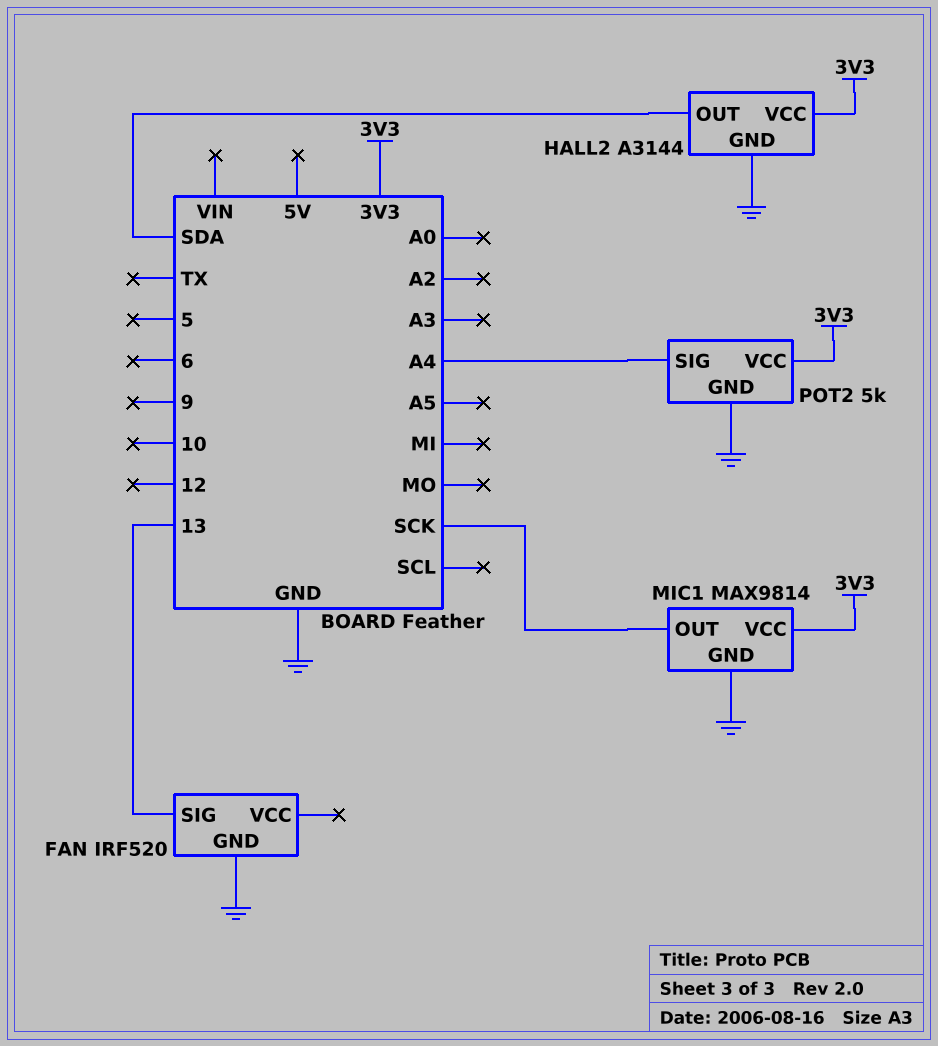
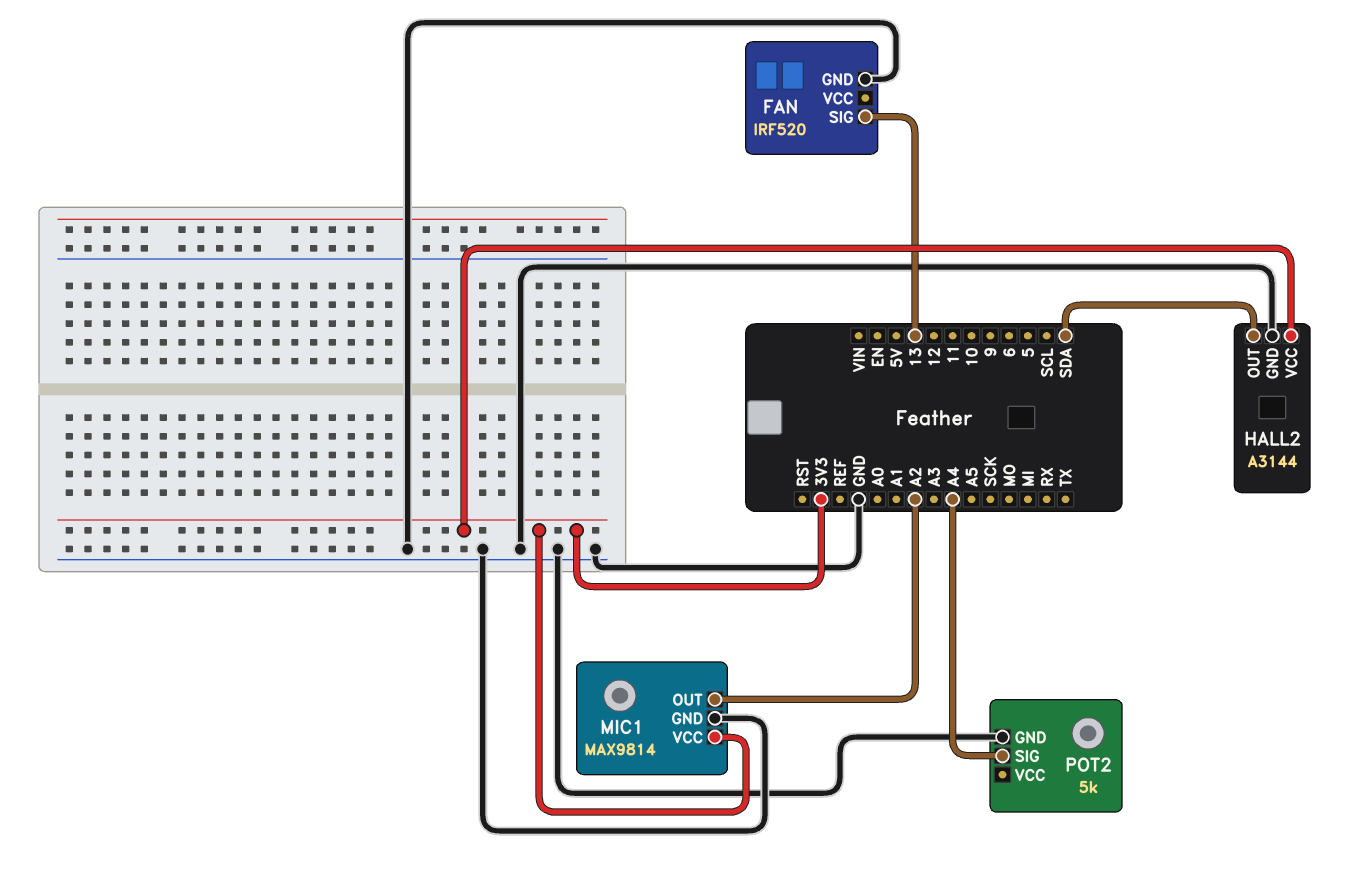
MIC1 pin OUT: SCK -> A2
POT2 pin VCC: 3V3 -> none

